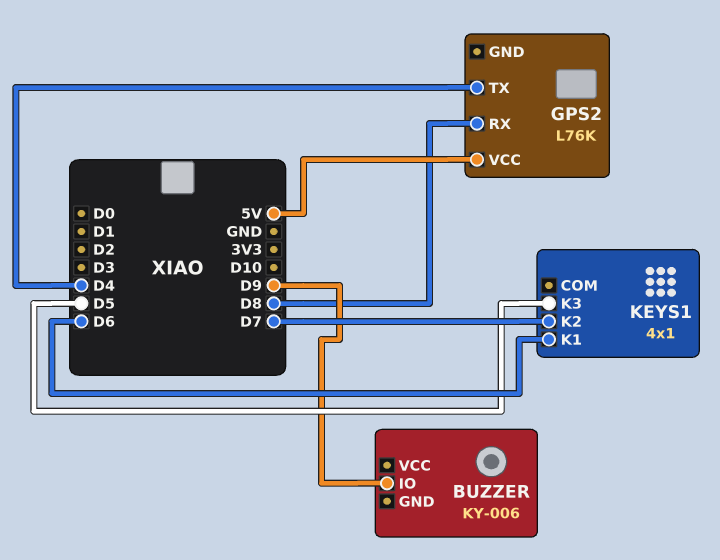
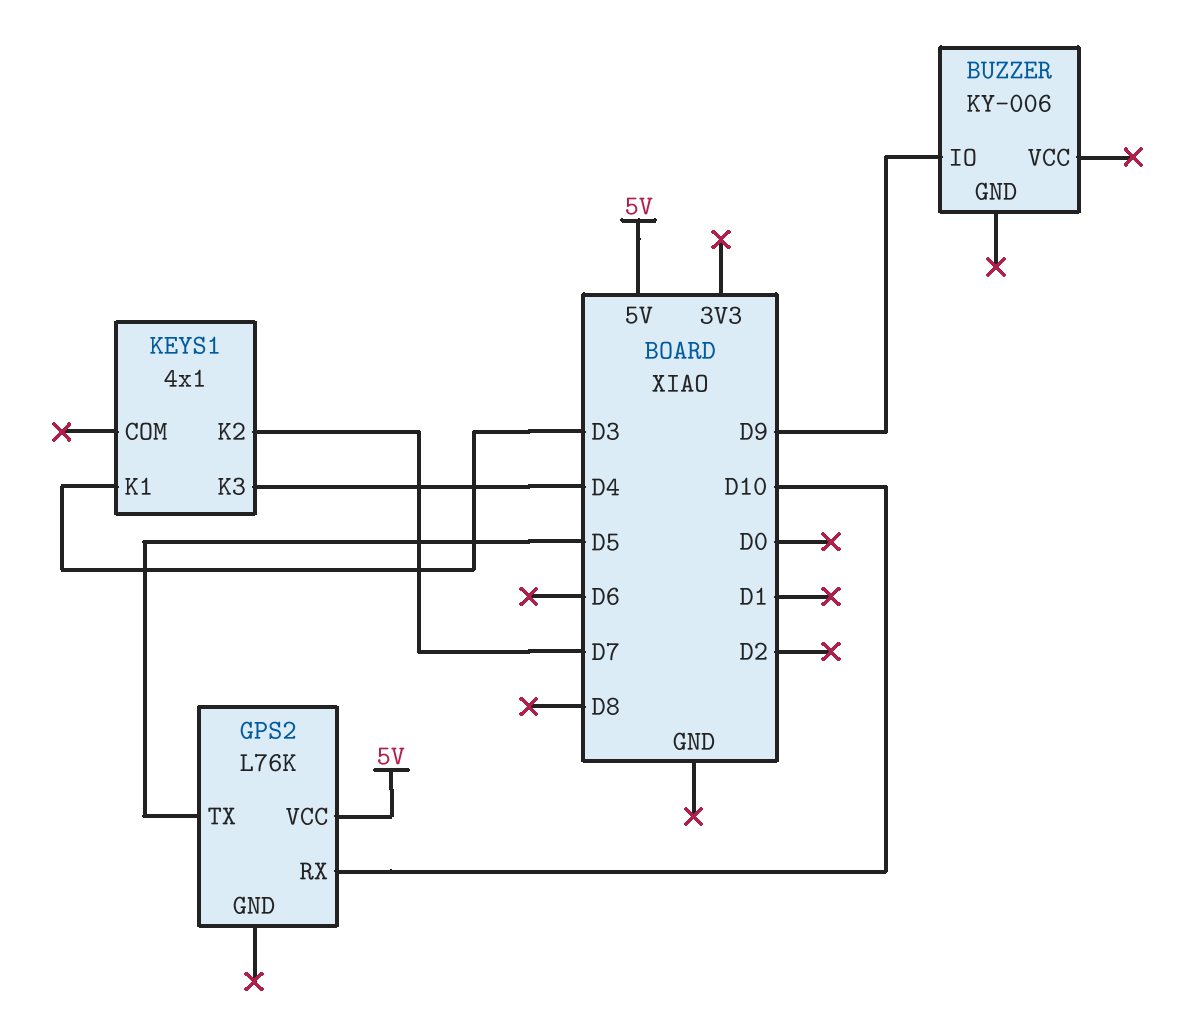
GPS2 pin RX: D8 -> D10
GPS2 pin TX: D4 -> D5
KEYS1 pin K1: D6 -> D3
KEYS1 pin K3: D5 -> D4

